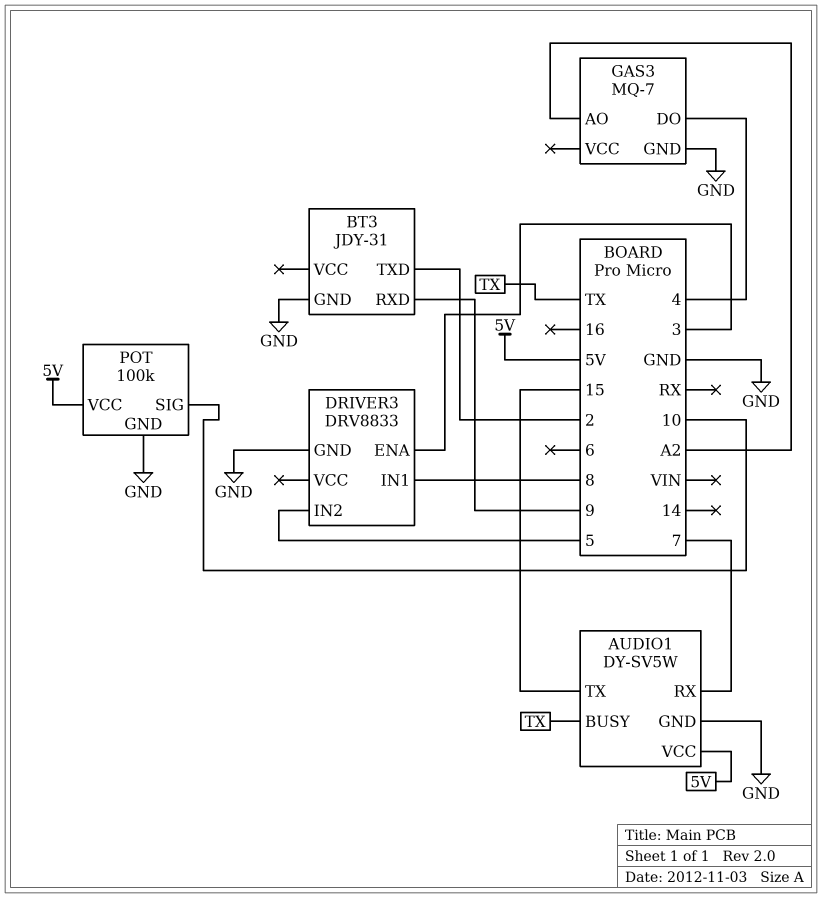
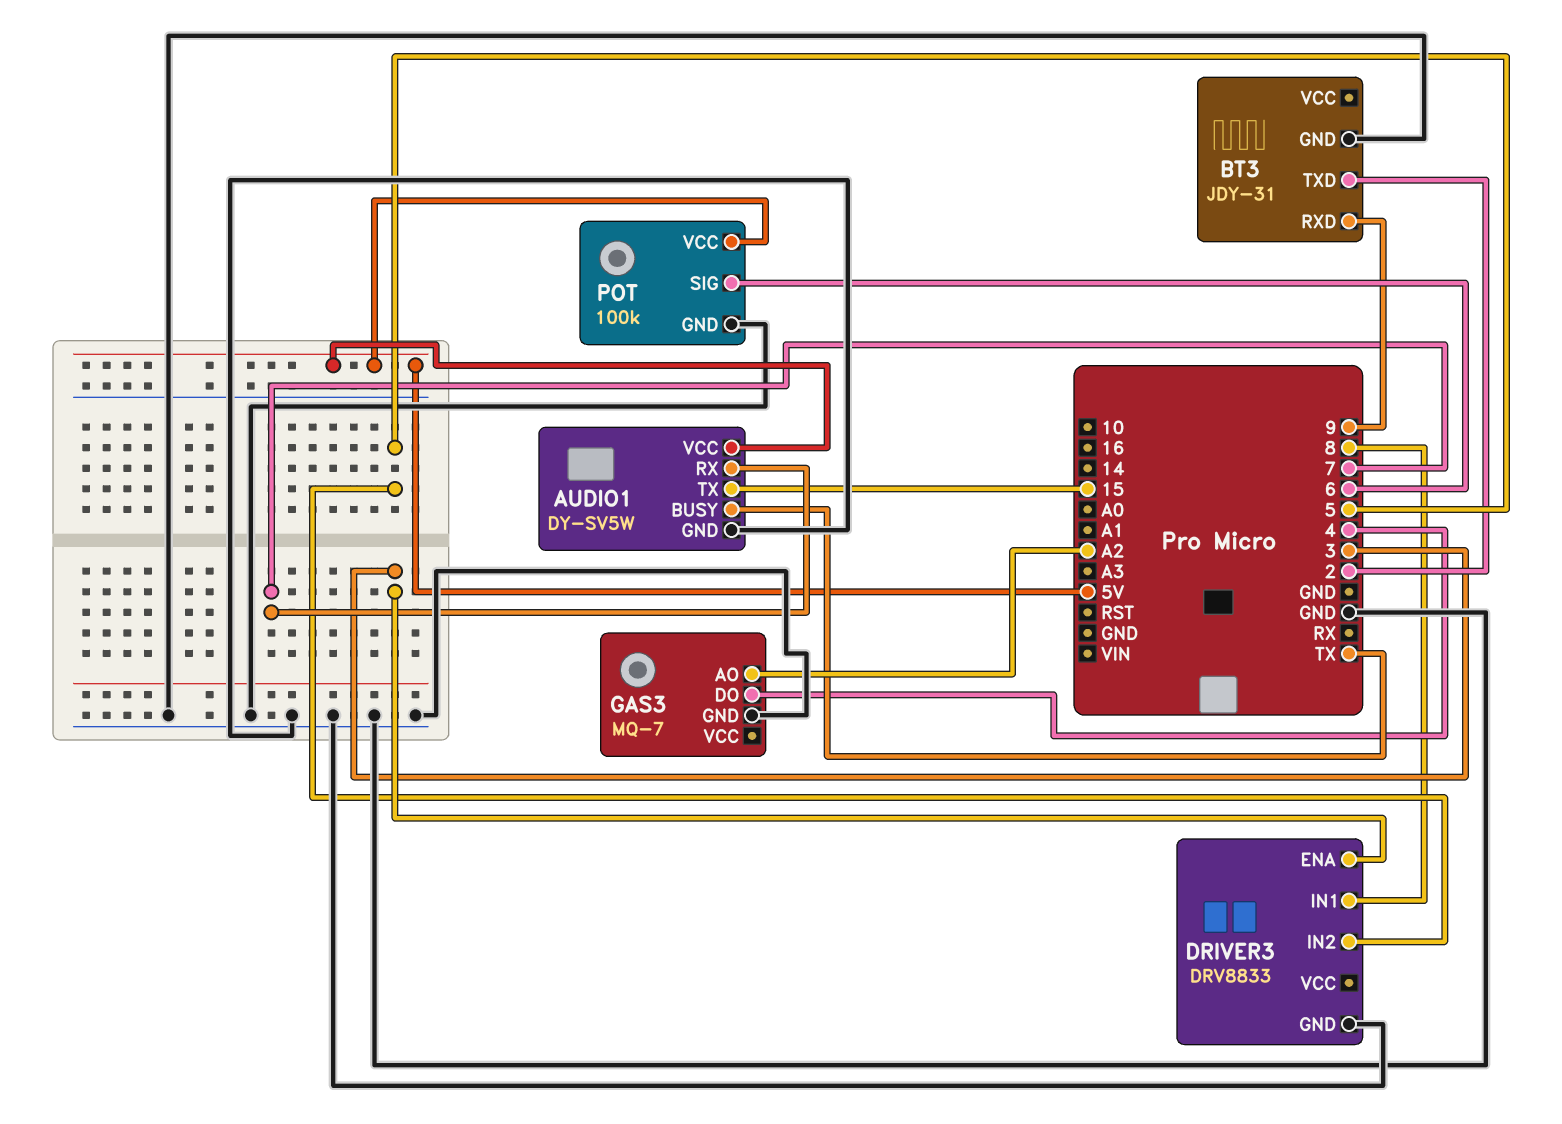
POT pin SIG: 10 -> 6

